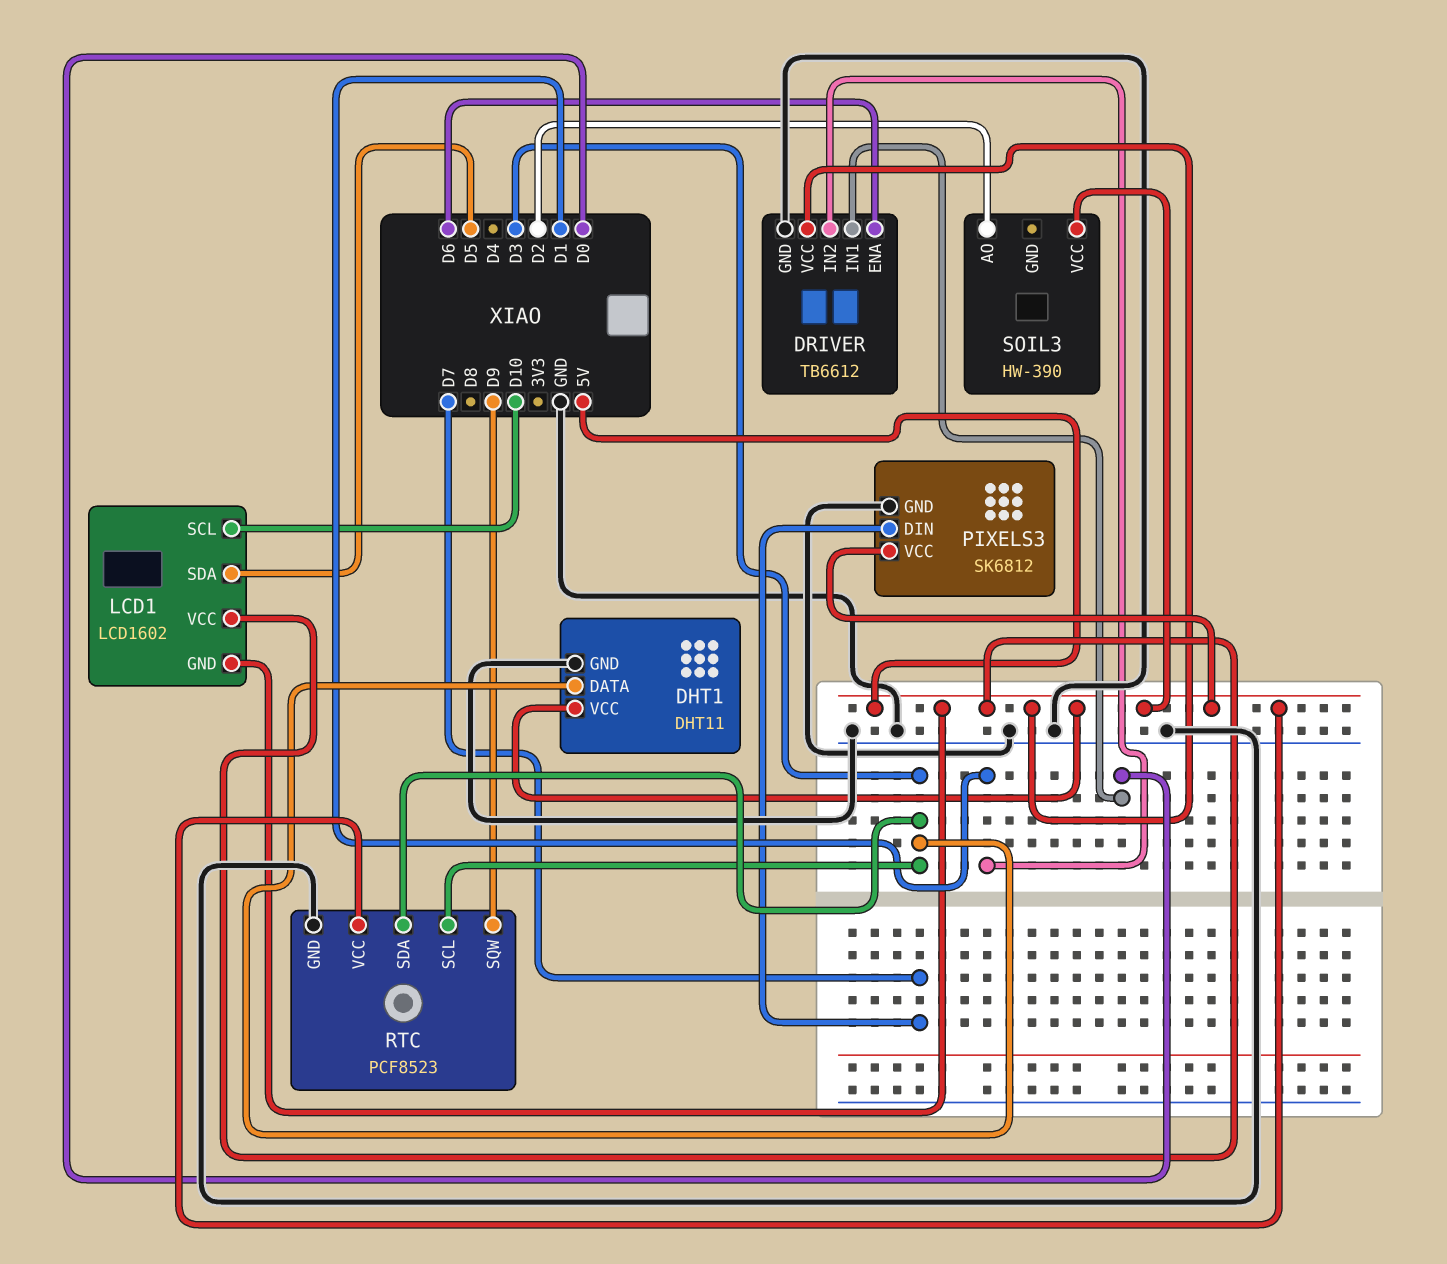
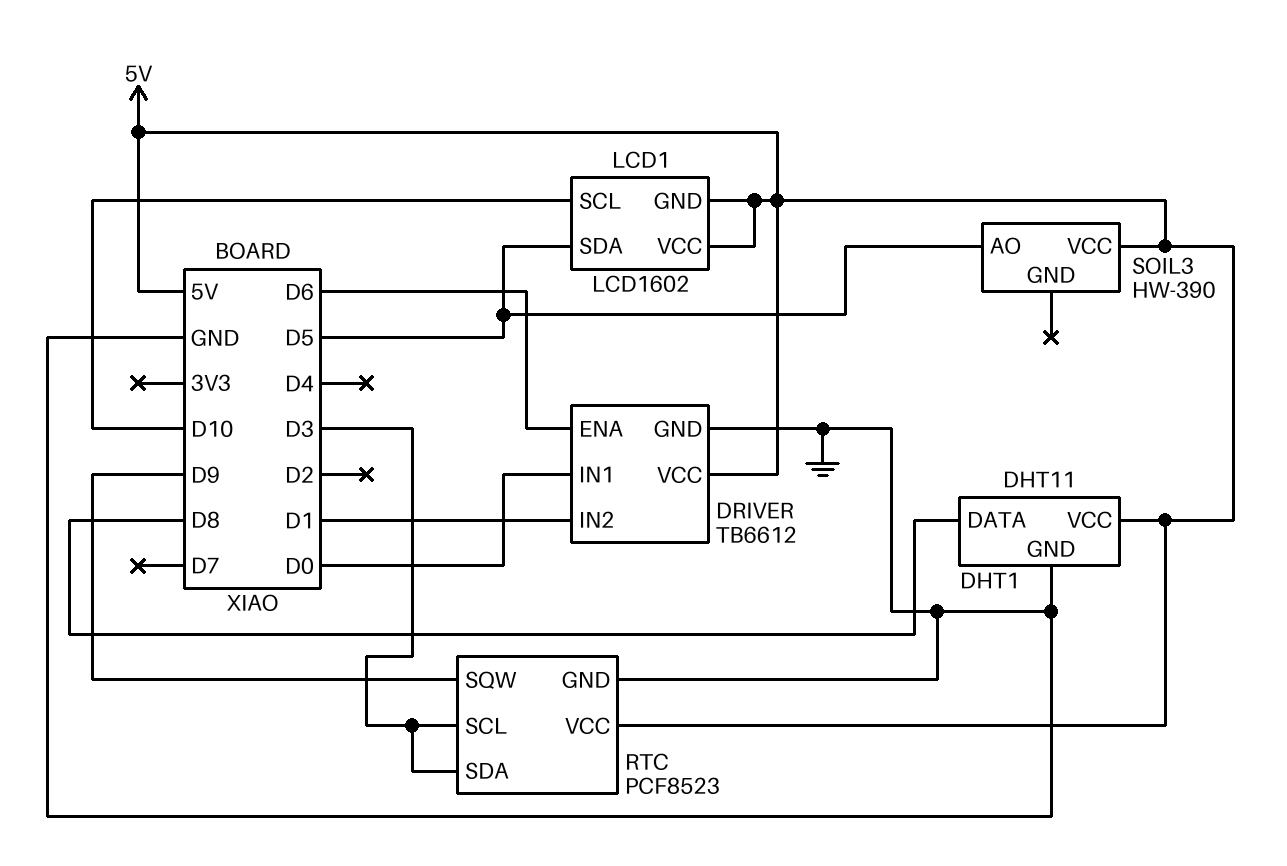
DHT1 pin DATA: D3 -> D8
PIXELS3: SK6812 -> none
PIXELS3 pin DIN: D7 -> none
PIXELS3 pin GND: GND -> none
PIXELS3 pin VCC: 5V -> none
SOIL3 pin AO: D2 -> D5

